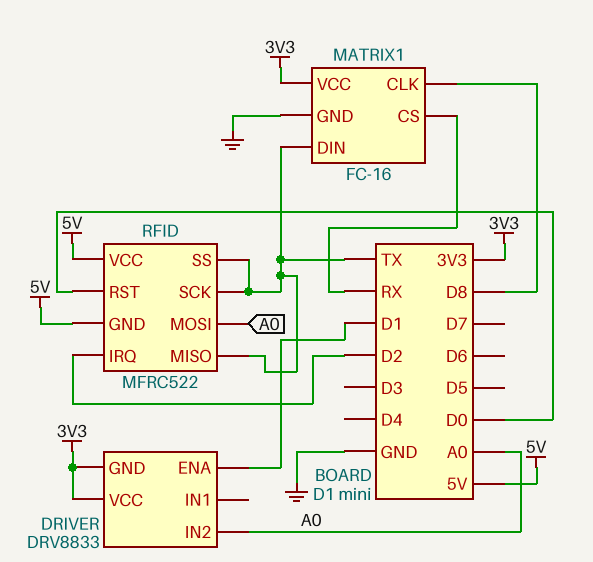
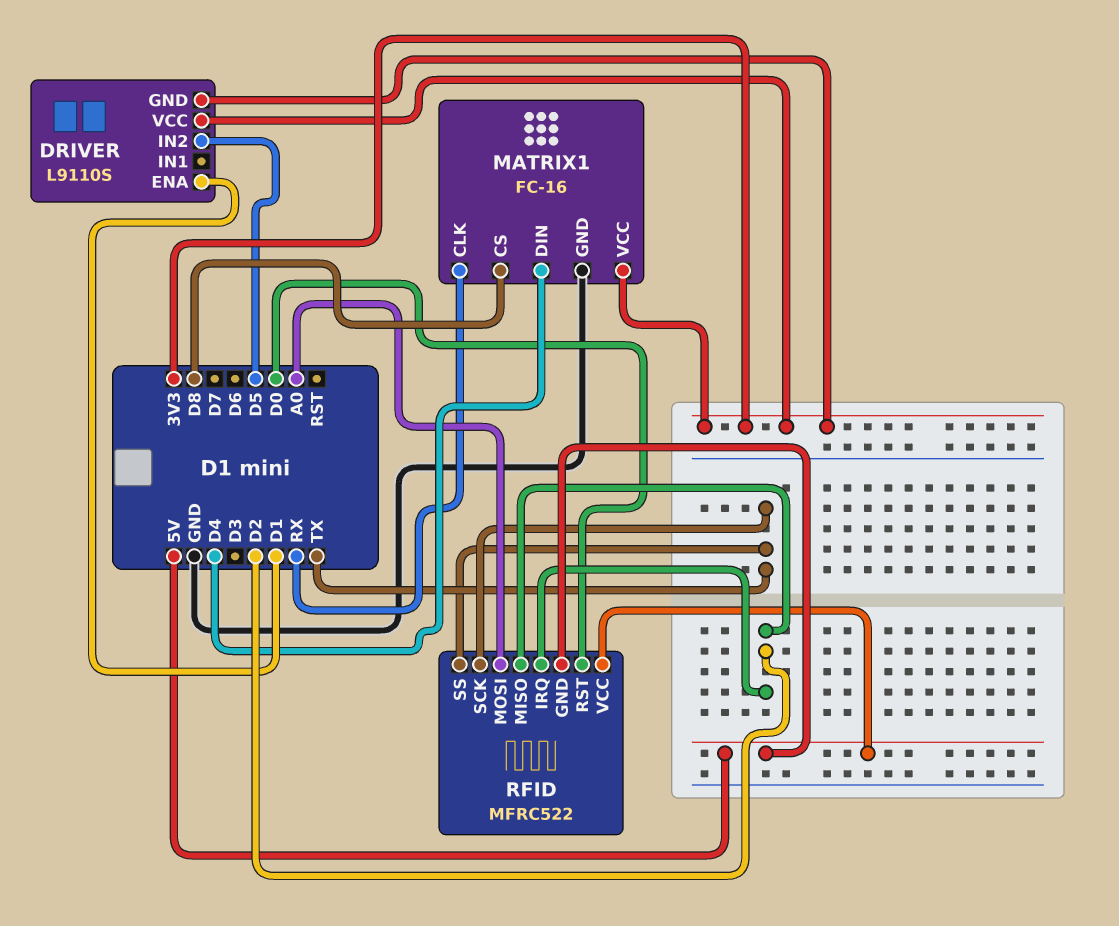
DRIVER: DRV8833 -> L9110S
DRIVER pin IN2: A0 -> D5
MATRIX1 pin CLK: D8 -> RX
MATRIX1 pin CS: RX -> D8
MATRIX1 pin DIN: TX -> D4
RFID pin MISO: TX -> D2

